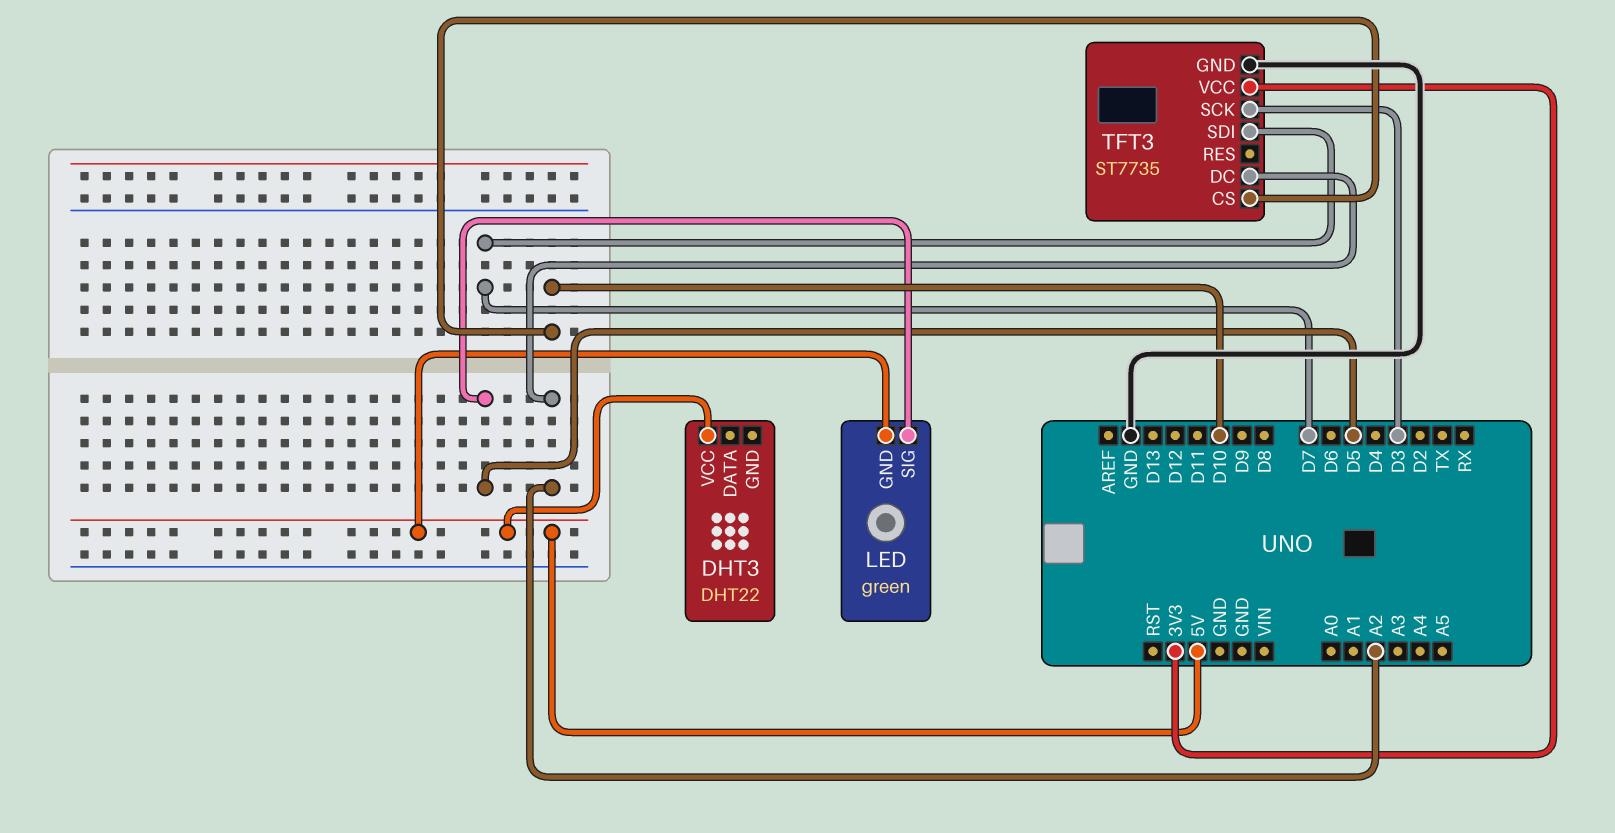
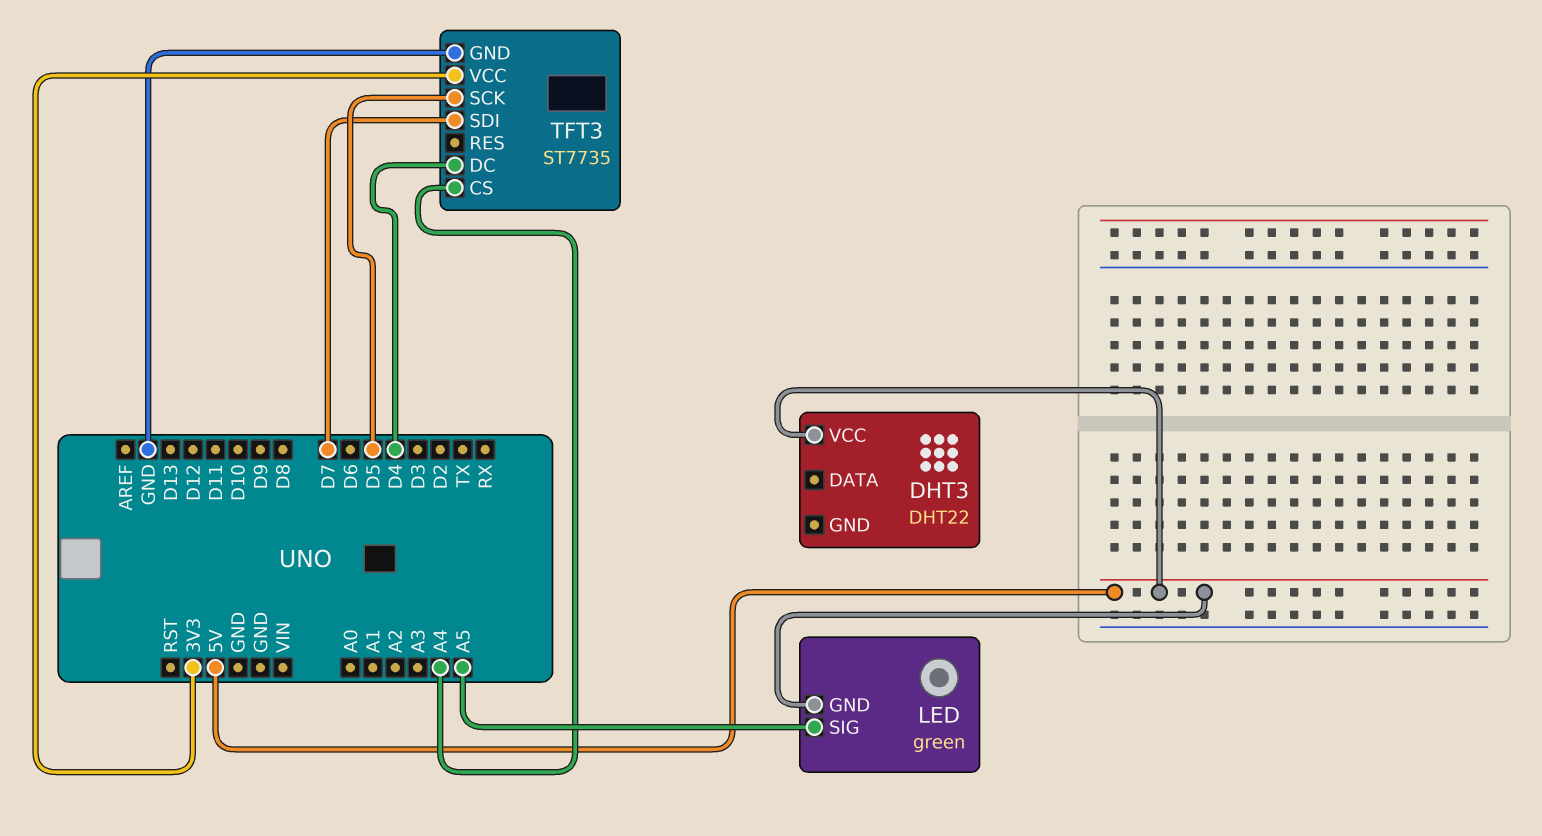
LED pin SIG: D5 -> A5
TFT3 pin CS: D10 -> A4
TFT3 pin DC: A2 -> D4
TFT3 pin SCK: D3 -> D5

